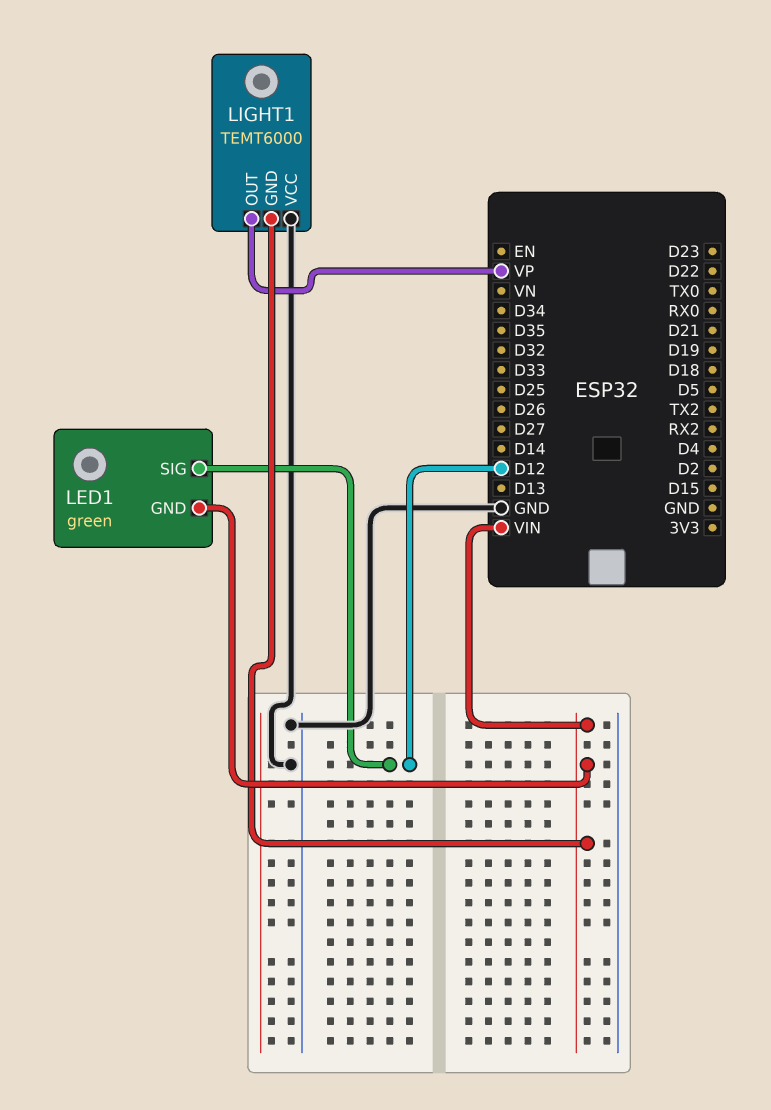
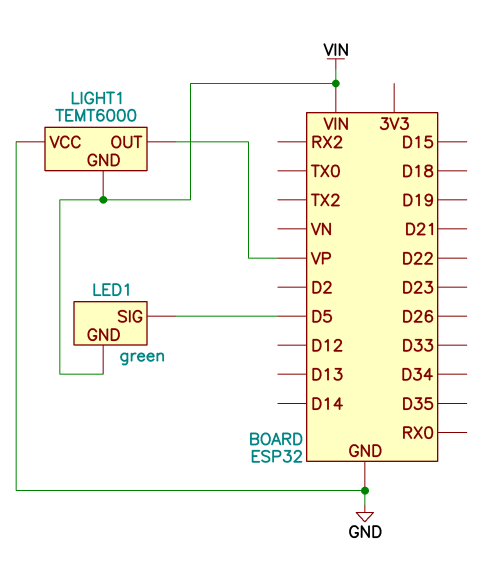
LED1 pin SIG: D12 -> D5

